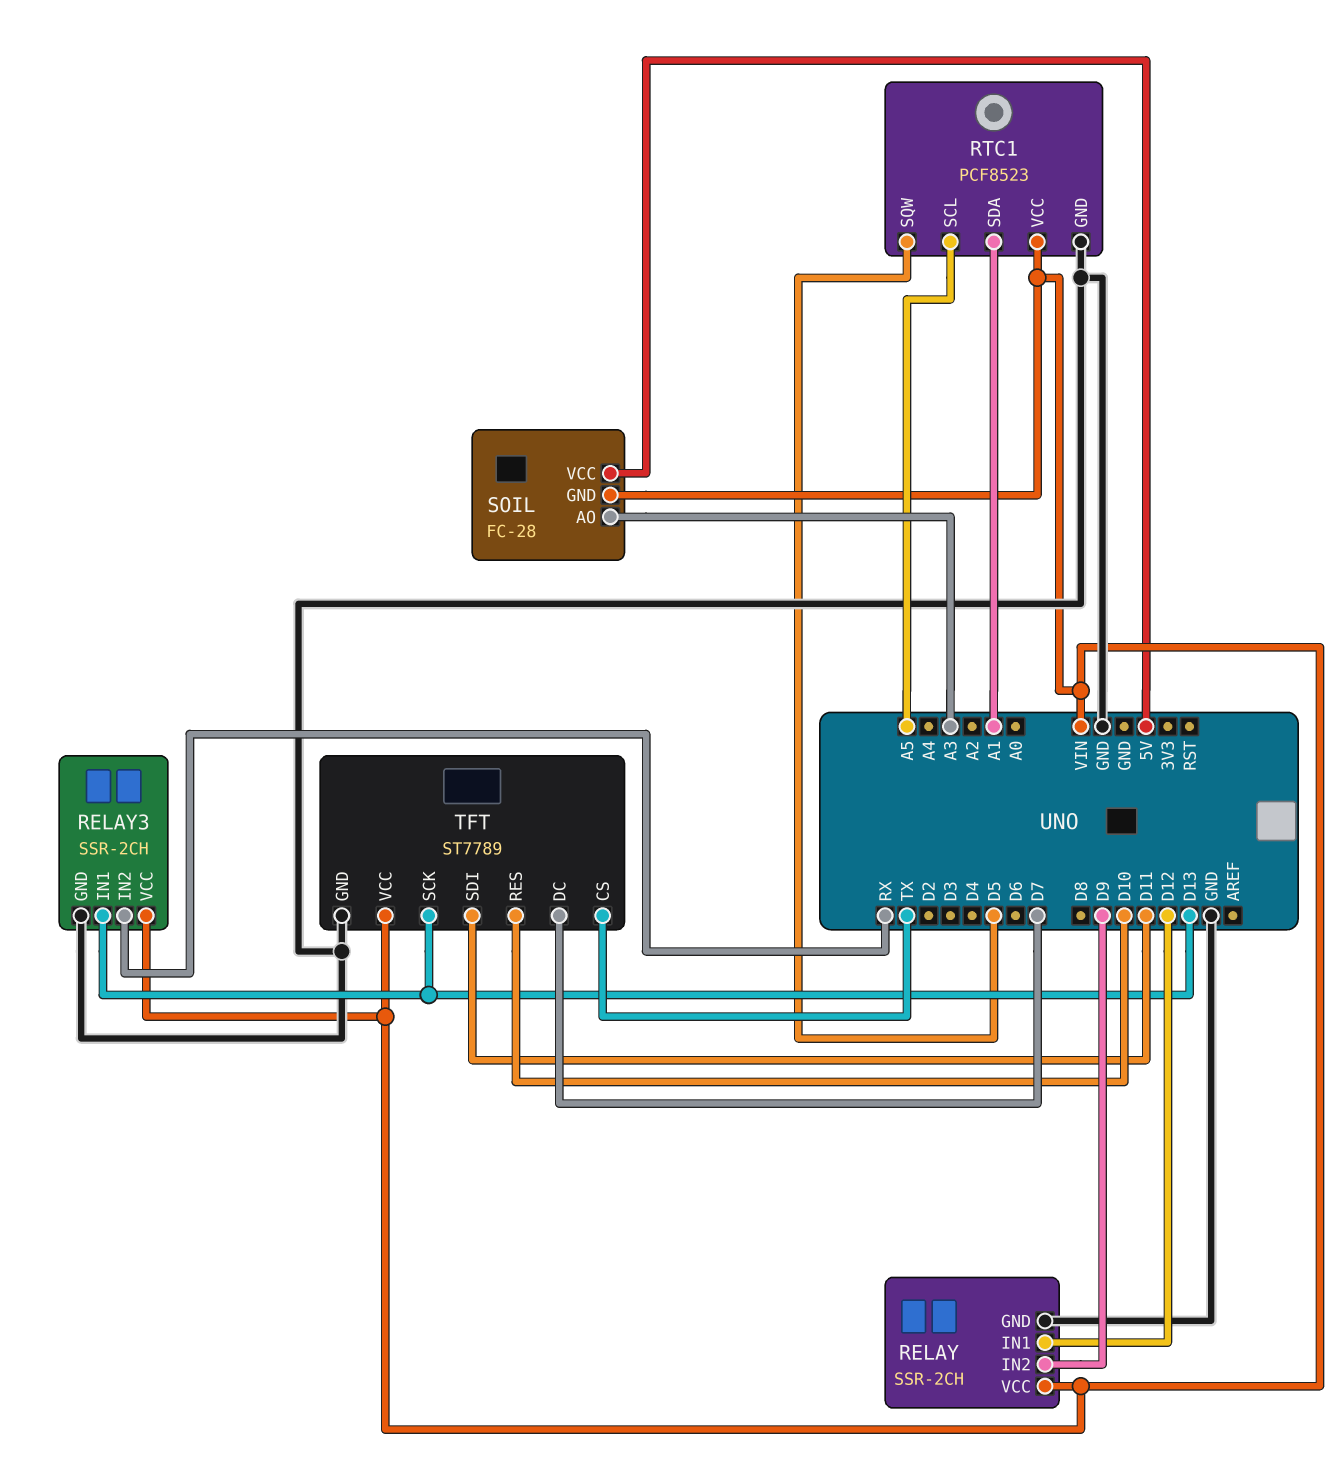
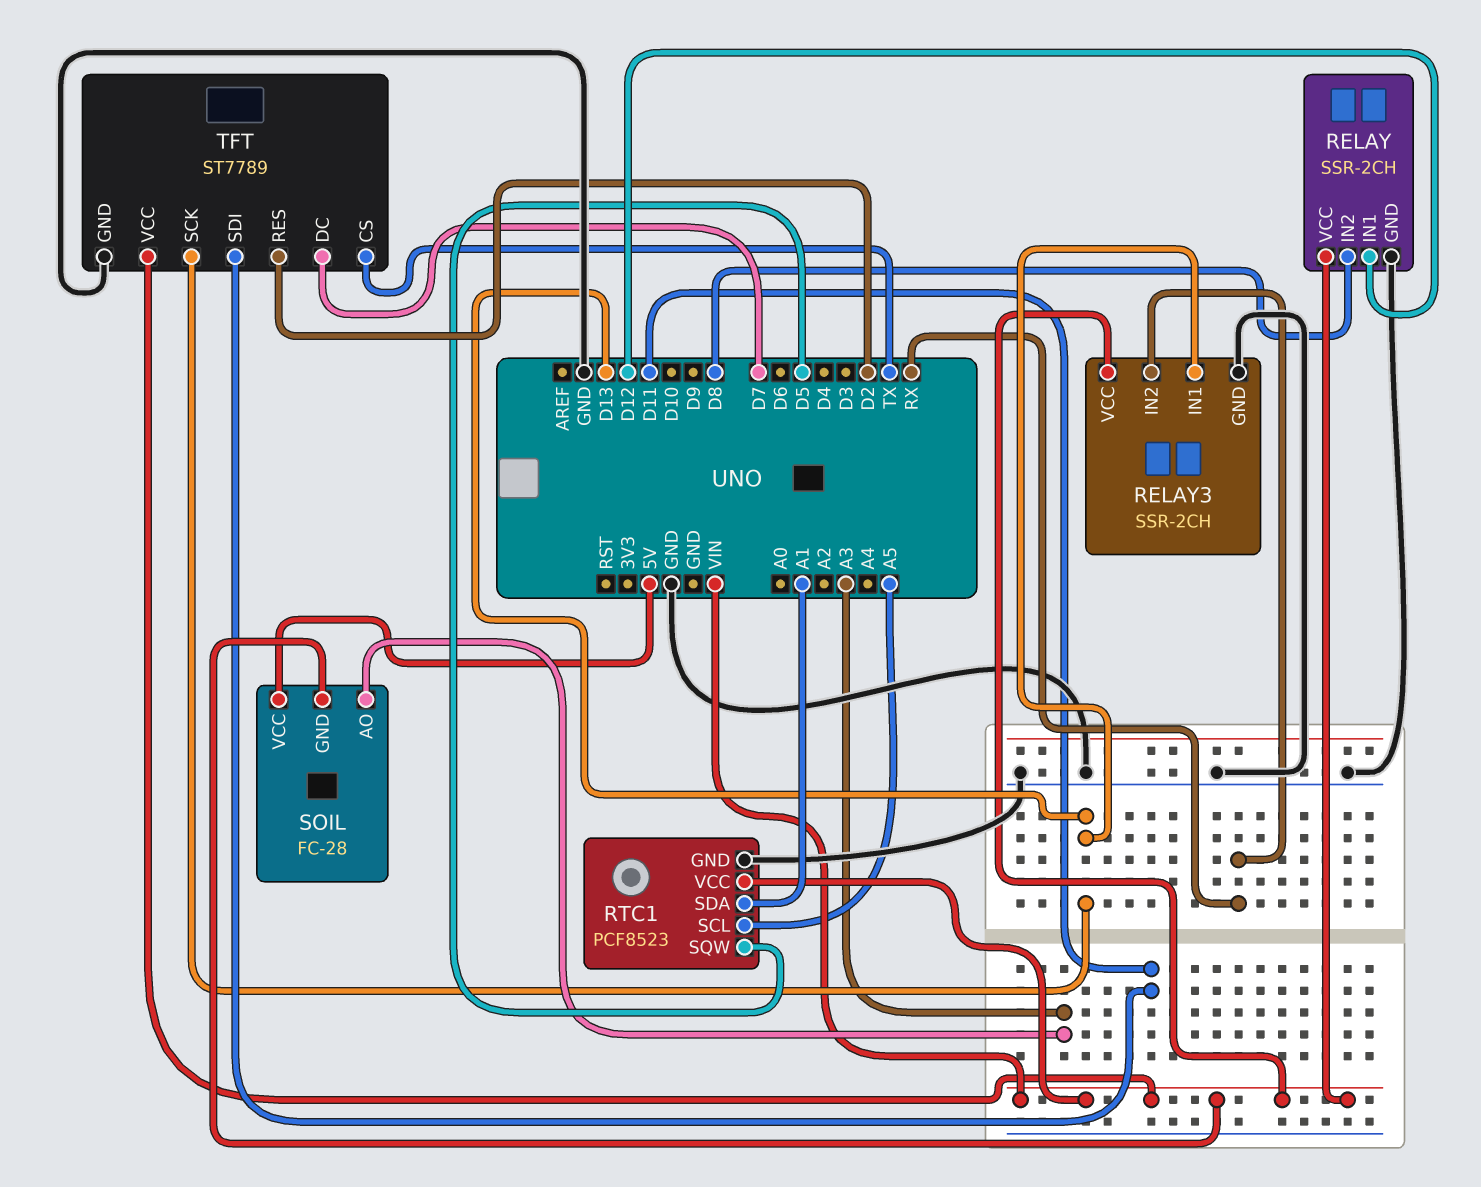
RELAY pin IN2: D9 -> D8
TFT pin RES: D10 -> D2

